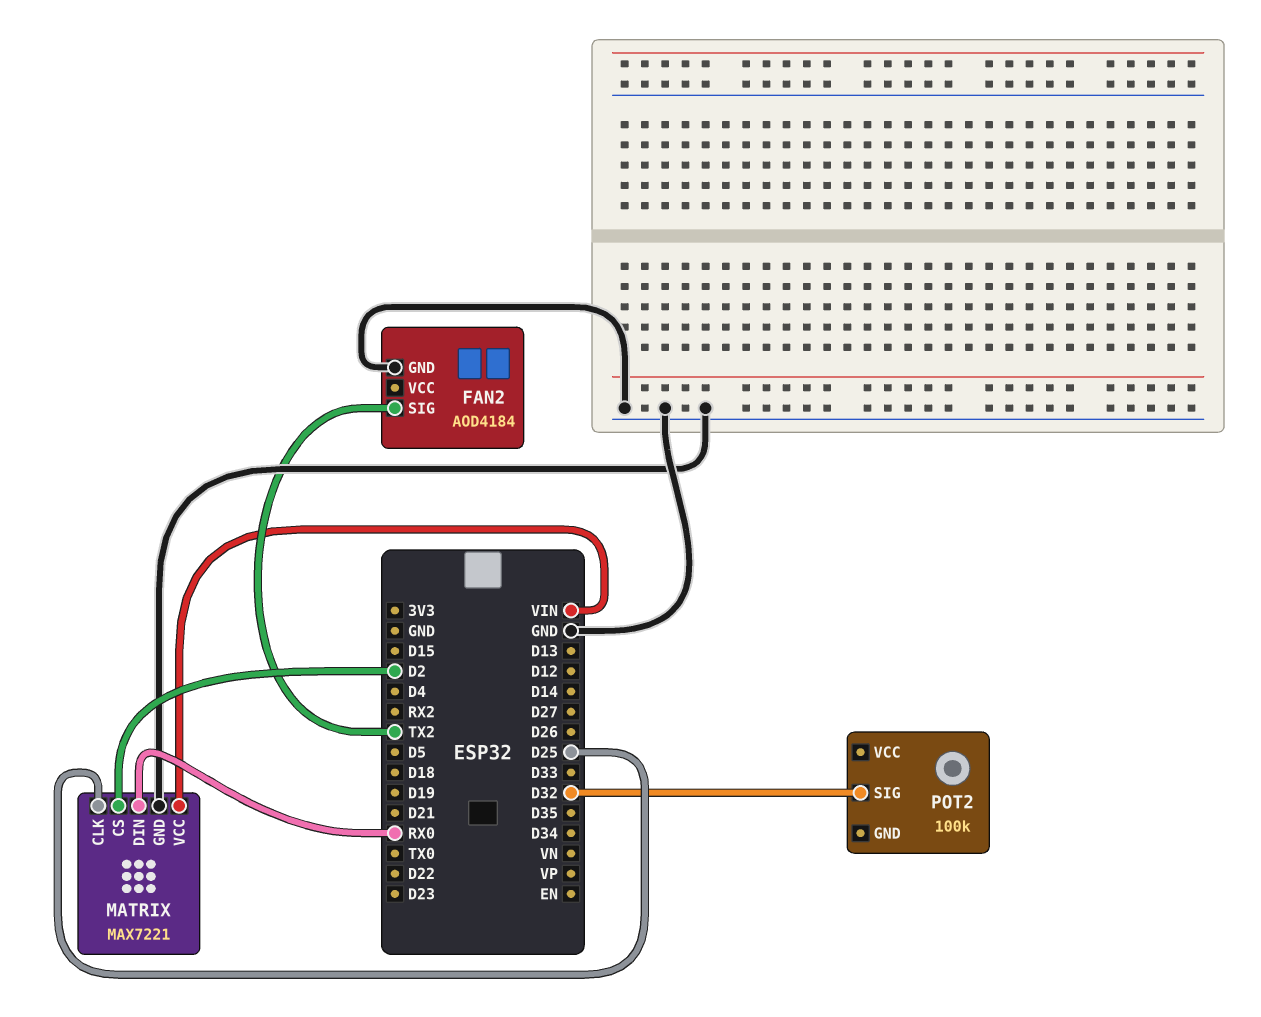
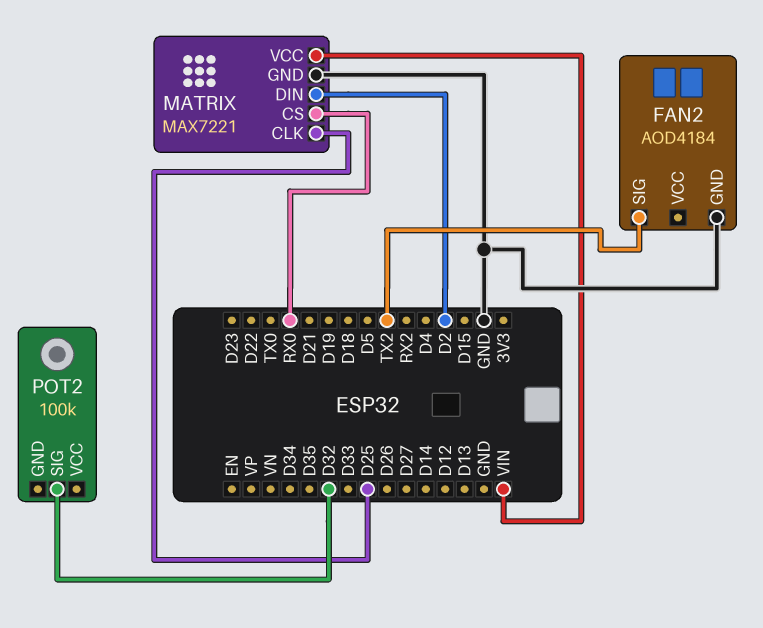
MATRIX pin CS: D2 -> RX0
MATRIX pin DIN: RX0 -> D2

